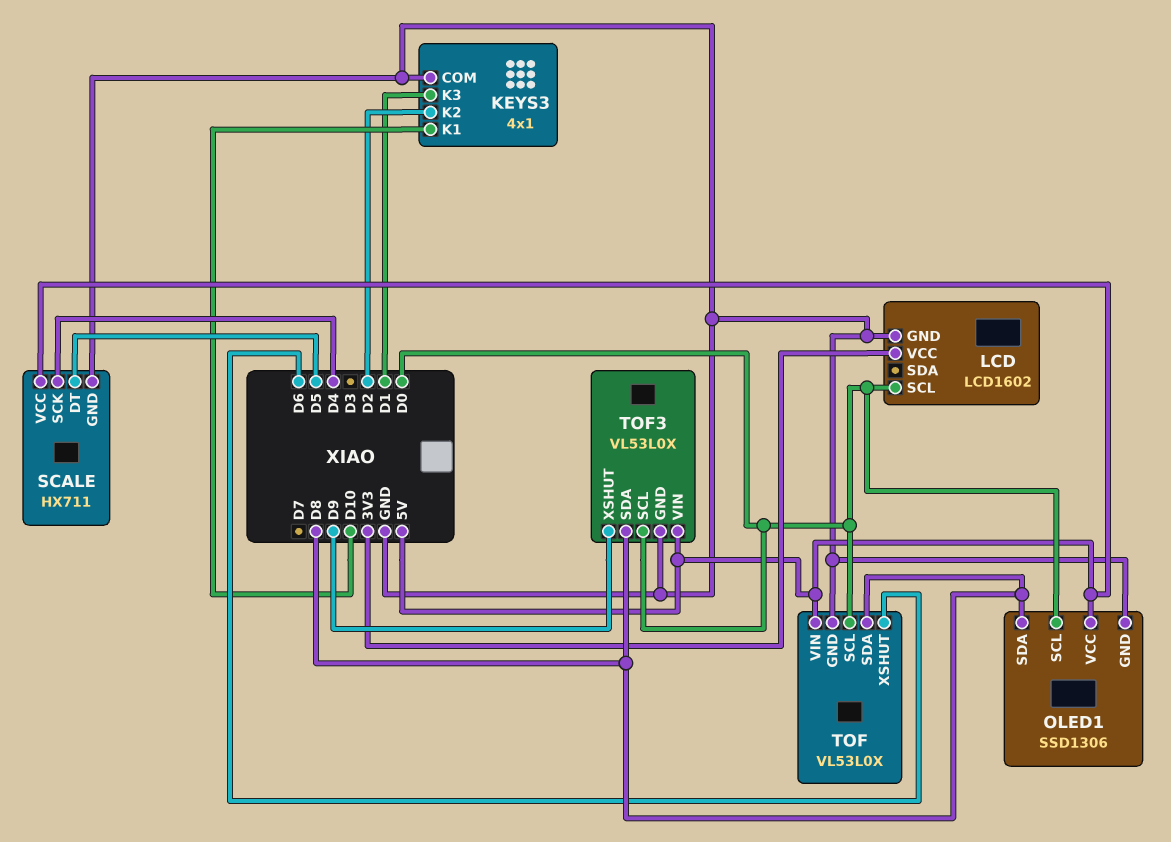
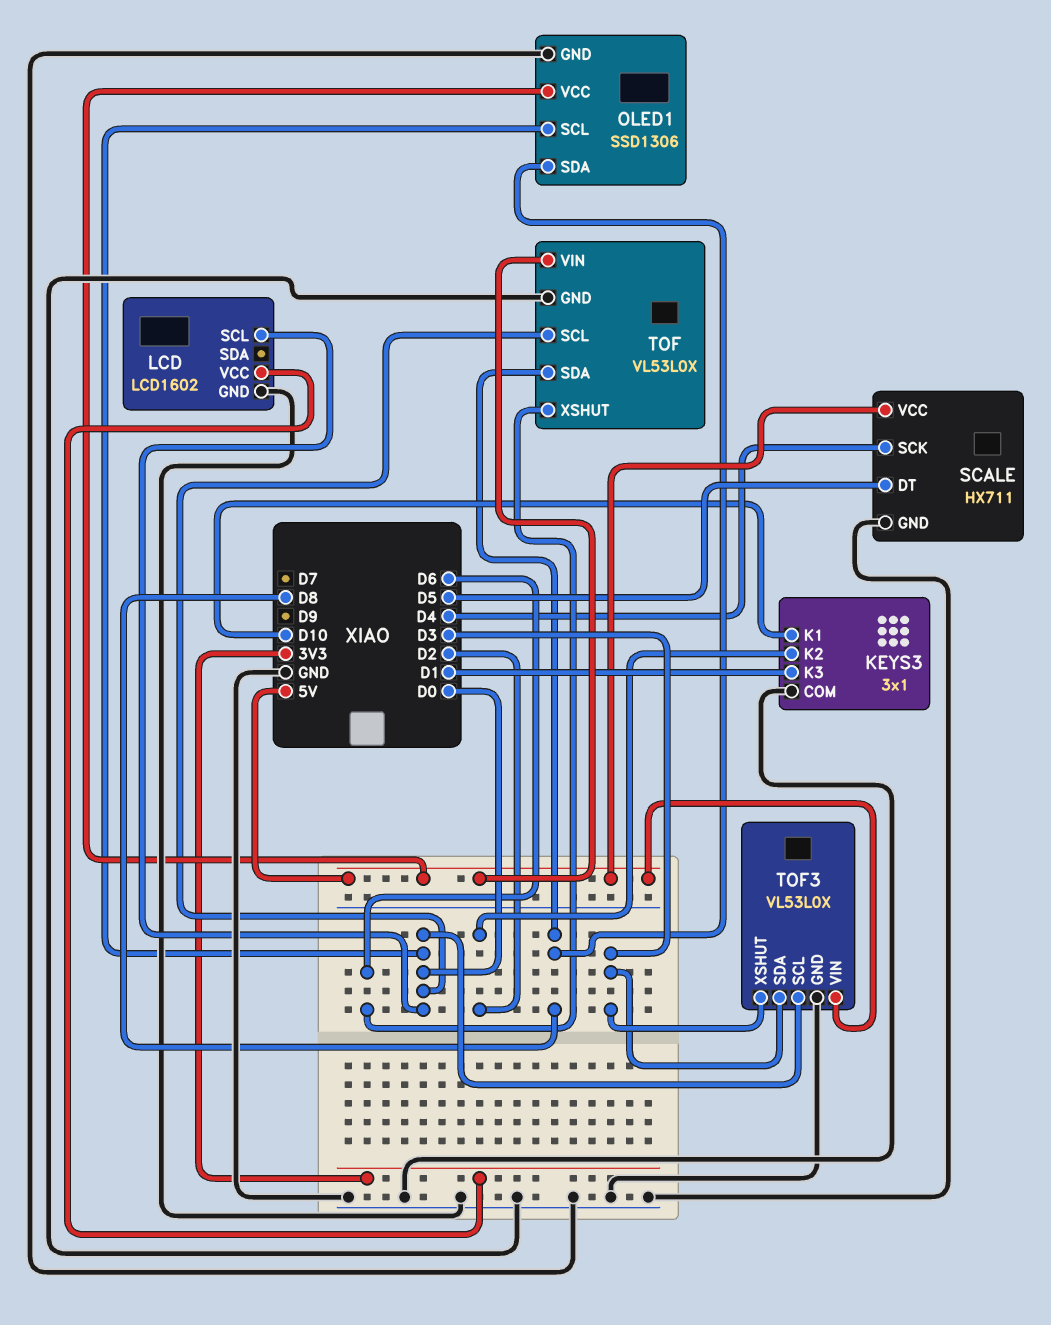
KEYS3: 4x1 -> 3x1
TOF3 pin SDA: D8 -> D3
TOF3 pin XSHUT: D9 -> D3

